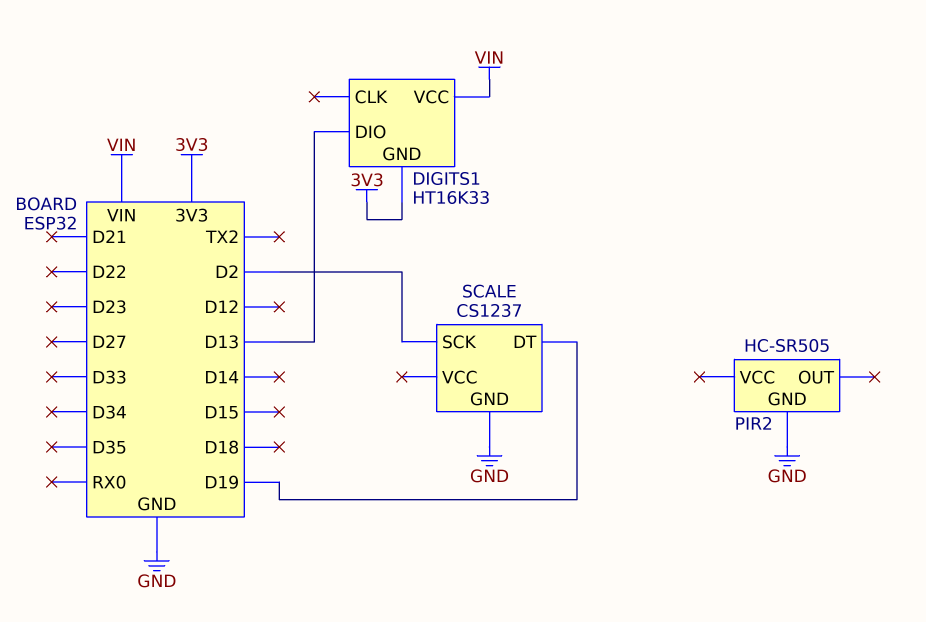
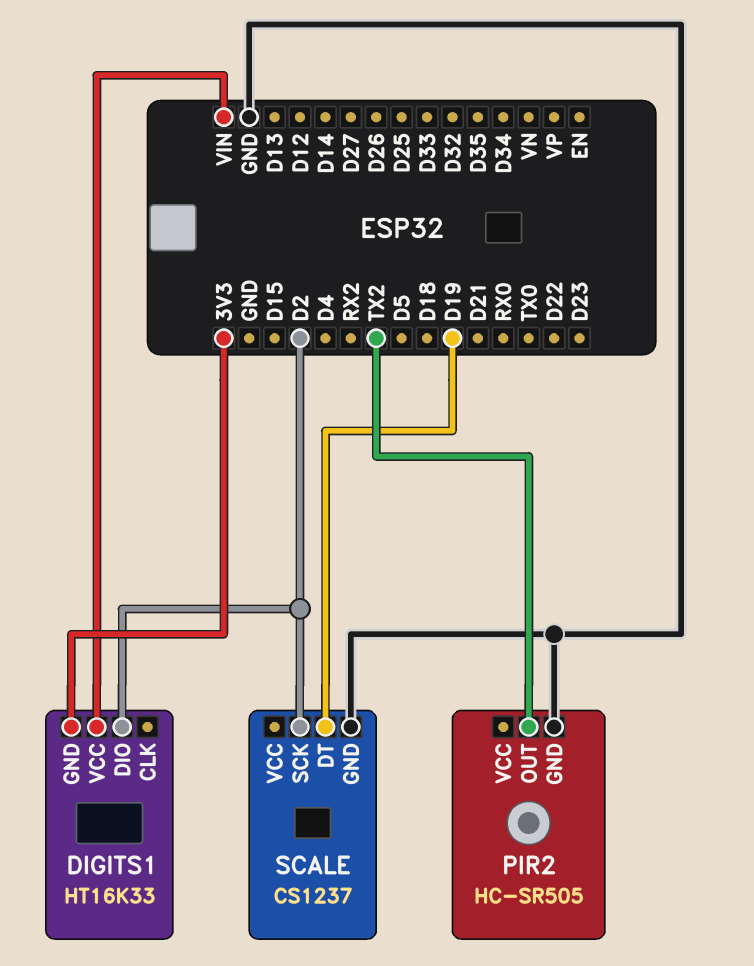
DIGITS1 pin DIO: D13 -> D2
PIR2 pin OUT: none -> TX2

